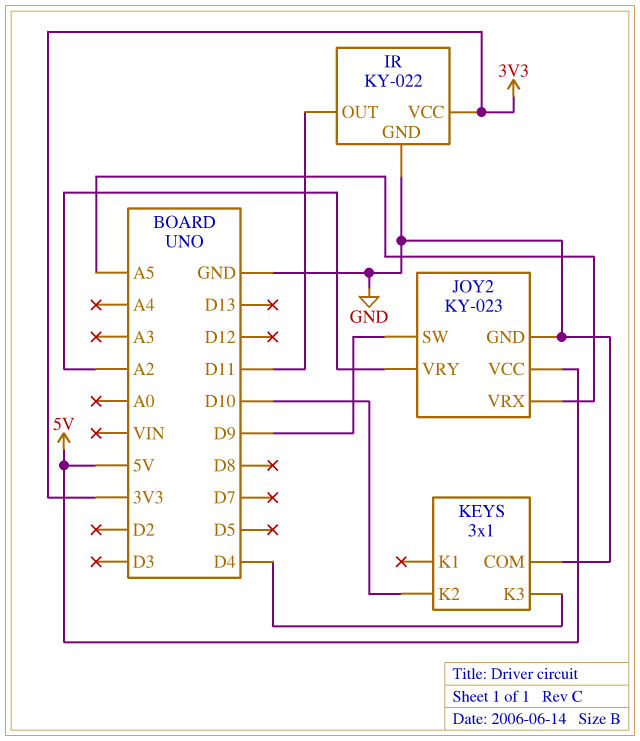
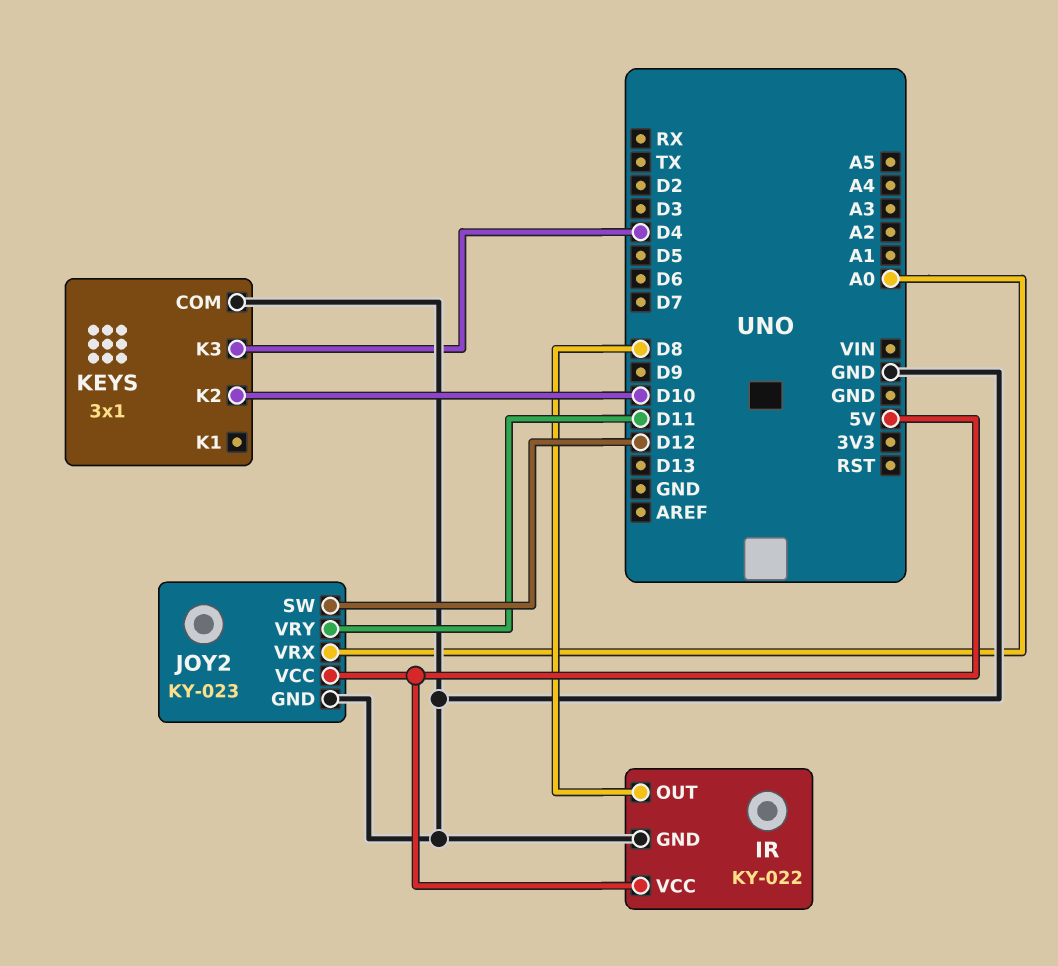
IR pin OUT: D11 -> D8
IR pin VCC: 3V3 -> 5V
JOY2 pin SW: D9 -> D12
JOY2 pin VRX: A5 -> A0
JOY2 pin VRY: A2 -> D11

